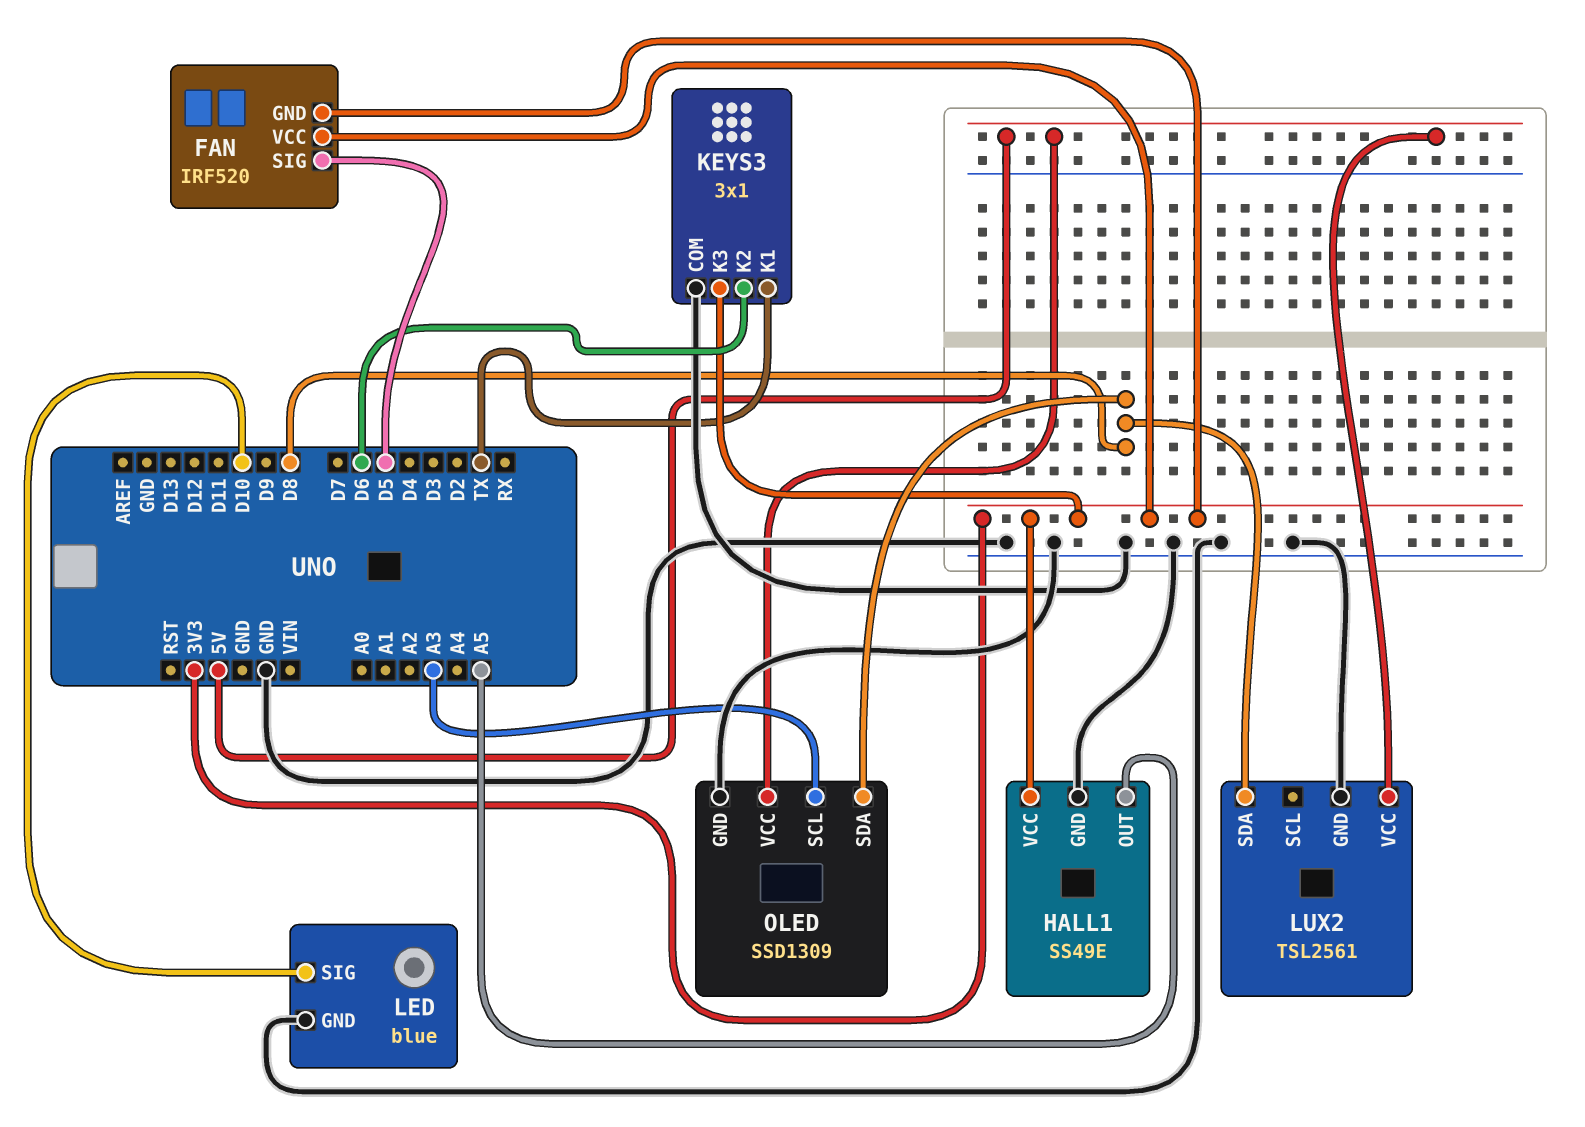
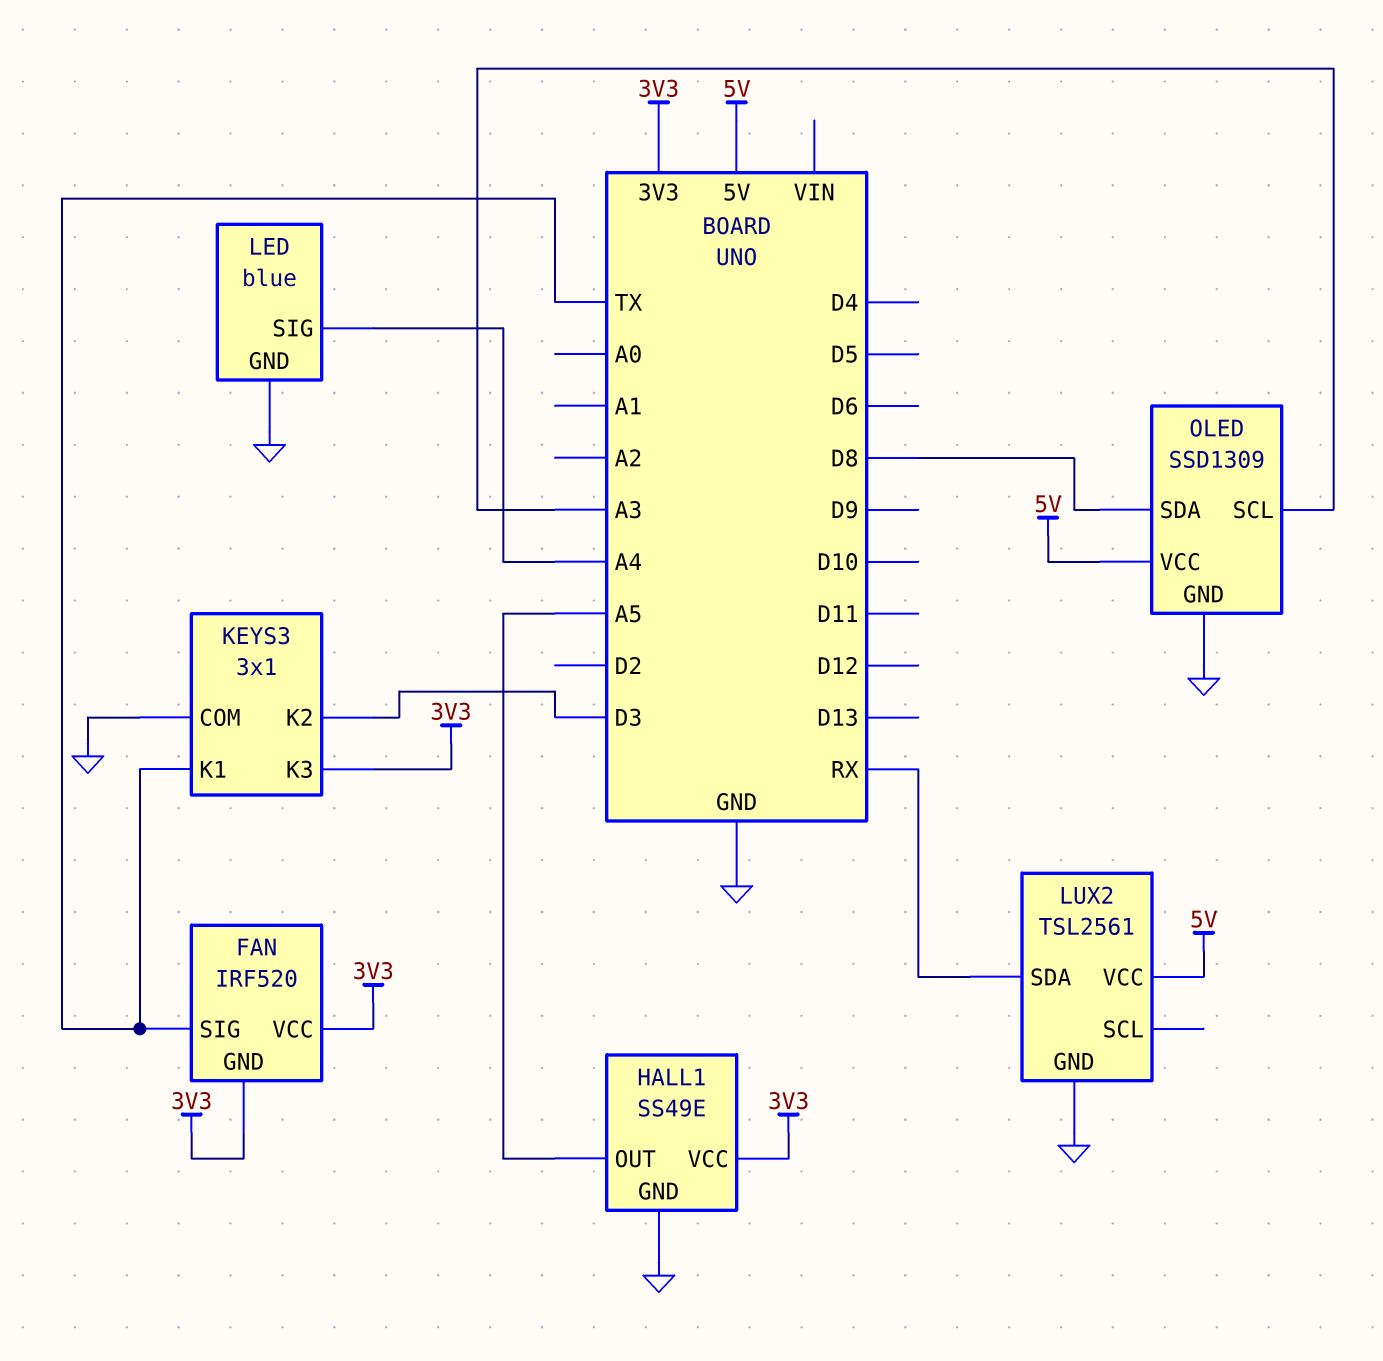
FAN pin SIG: D5 -> TX
KEYS3 pin K2: D6 -> D3
LED pin SIG: D10 -> A4
LUX2 pin SDA: D8 -> RX

